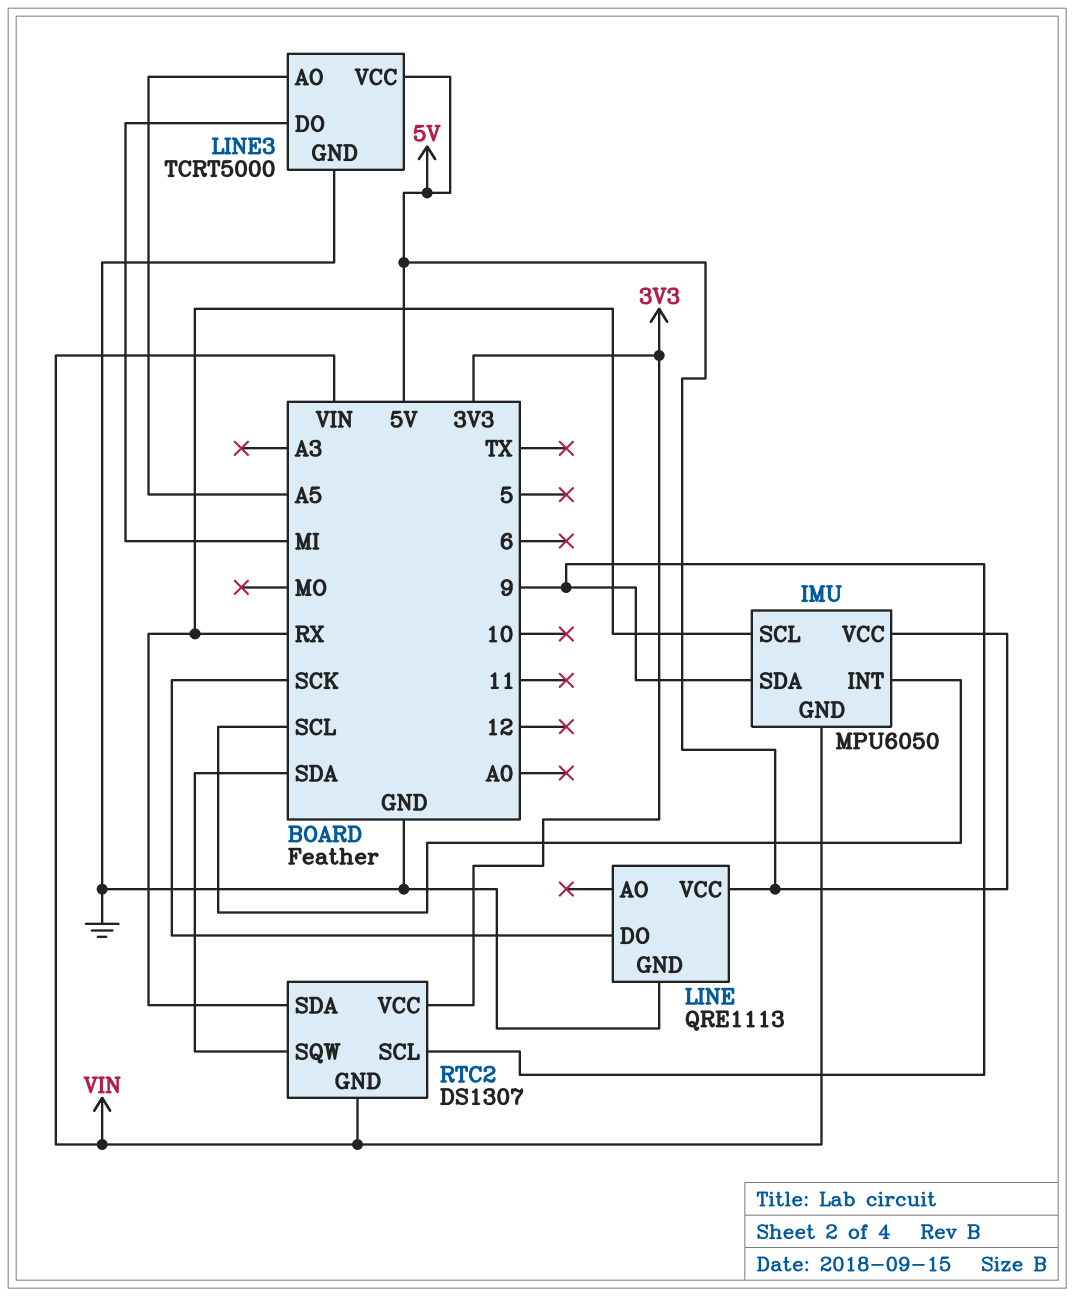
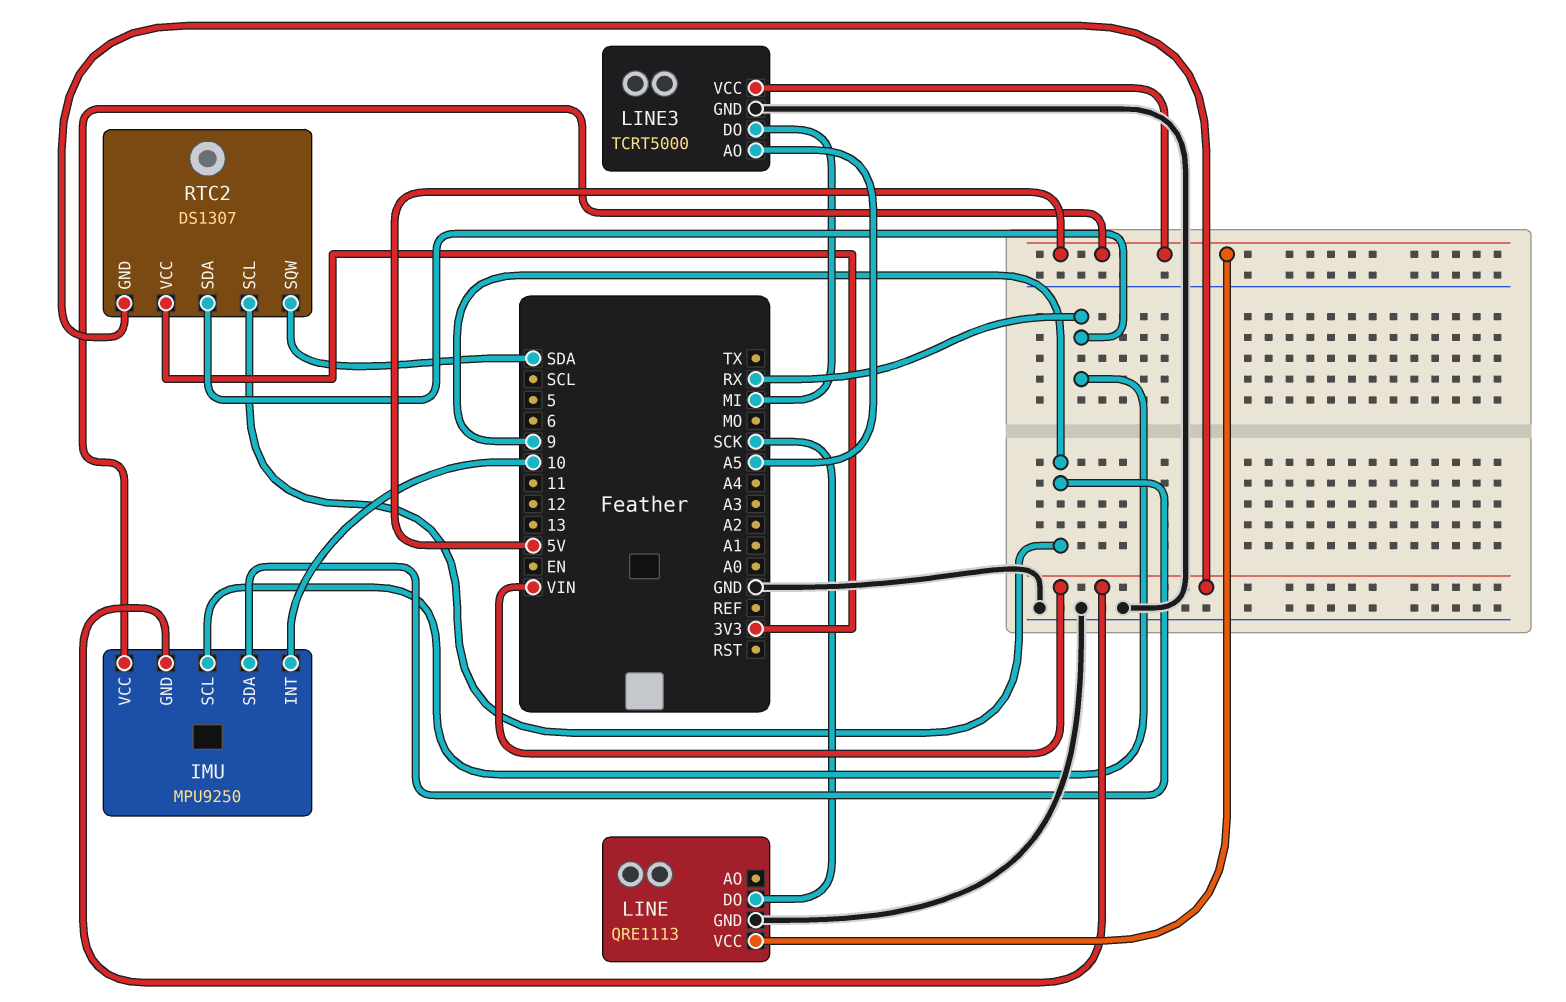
IMU: MPU6050 -> MPU9250
IMU pin INT: SCL -> 10

